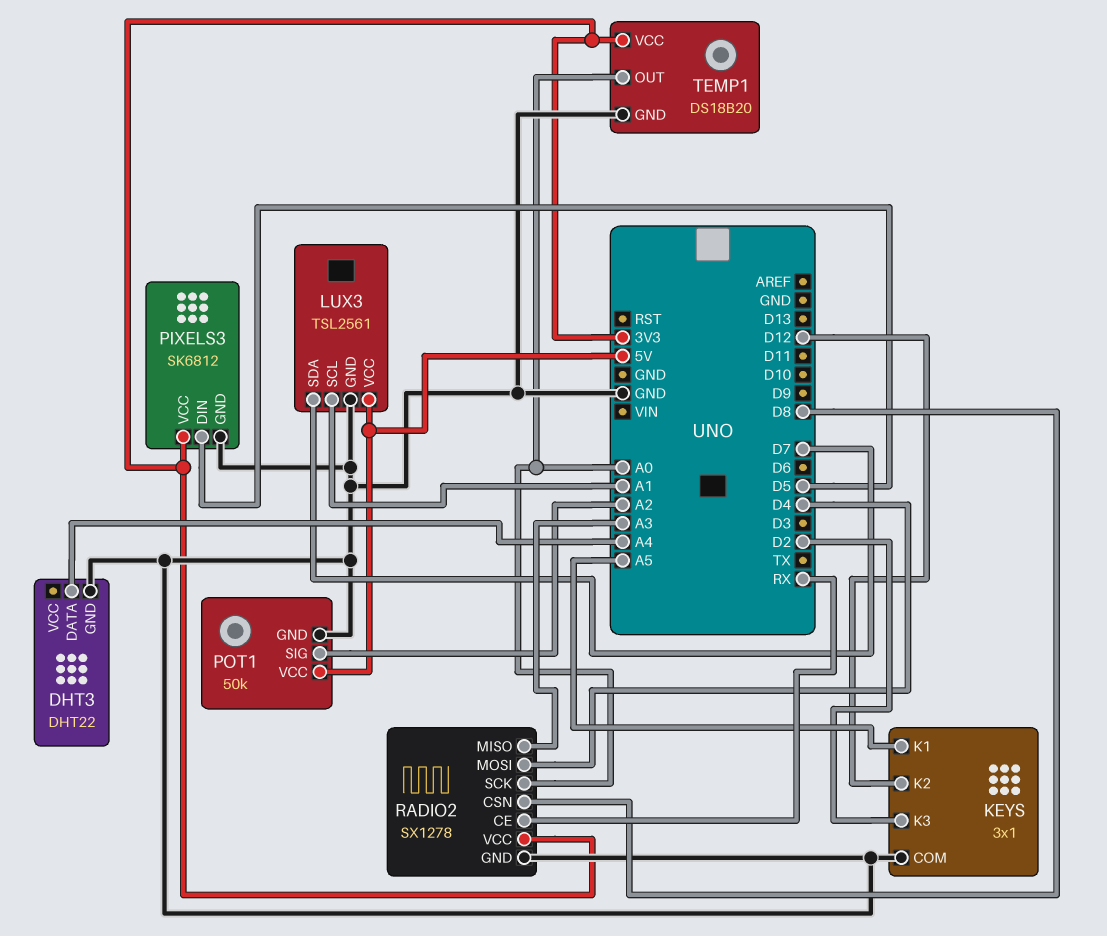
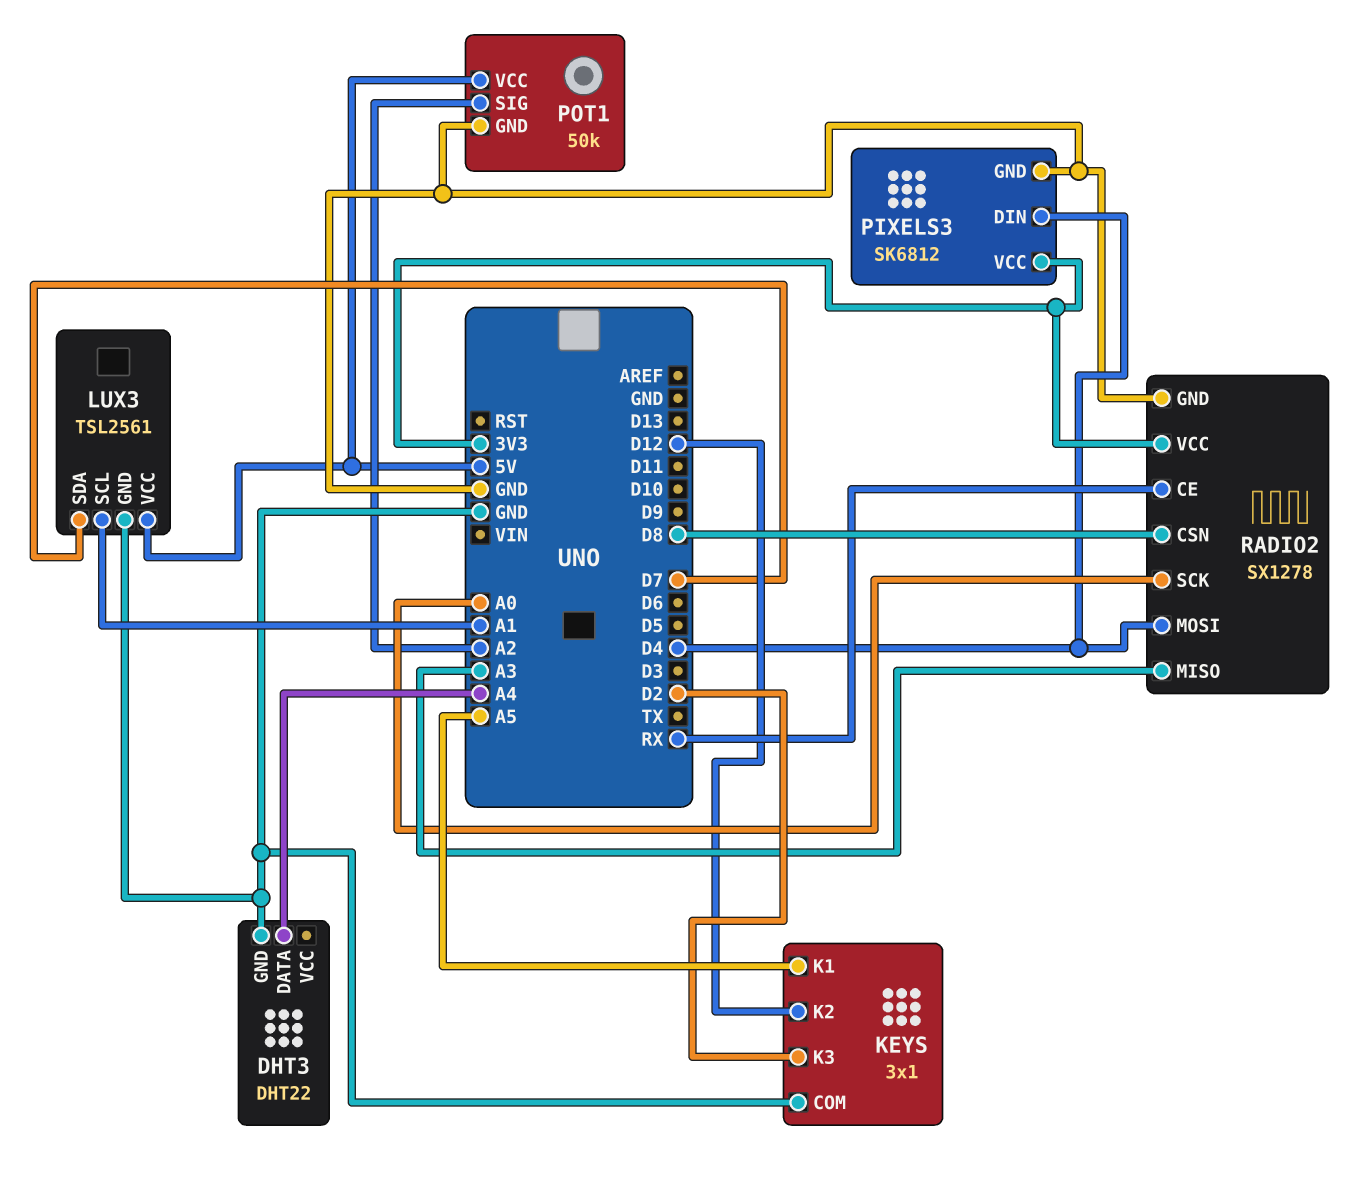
PIXELS3 pin DIN: D5 -> D4
TEMP1: DS18B20 -> none
TEMP1 pin GND: GND -> none
TEMP1 pin OUT: A0 -> none
TEMP1 pin VCC: 3V3 -> none

